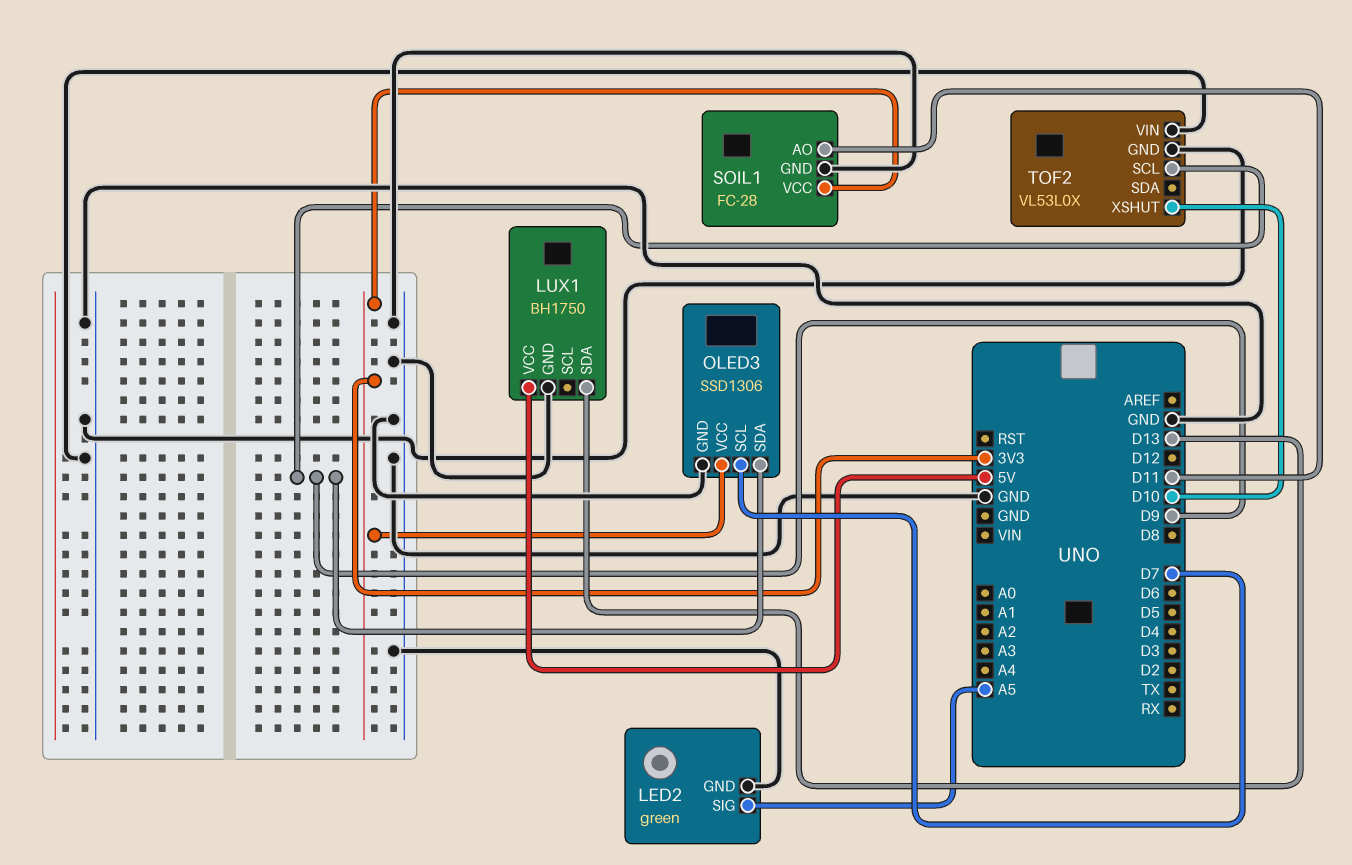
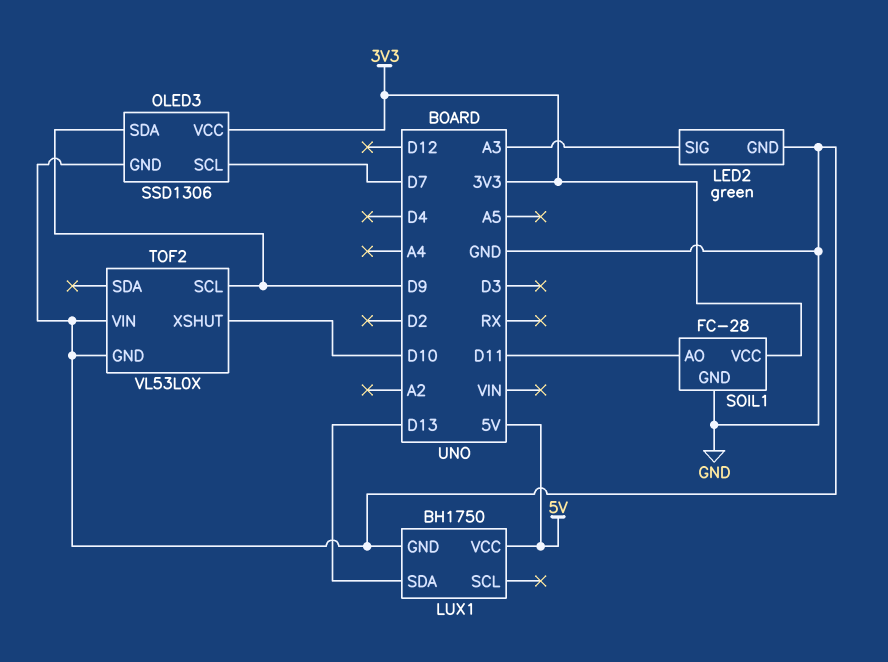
LED2 pin SIG: A5 -> A3

